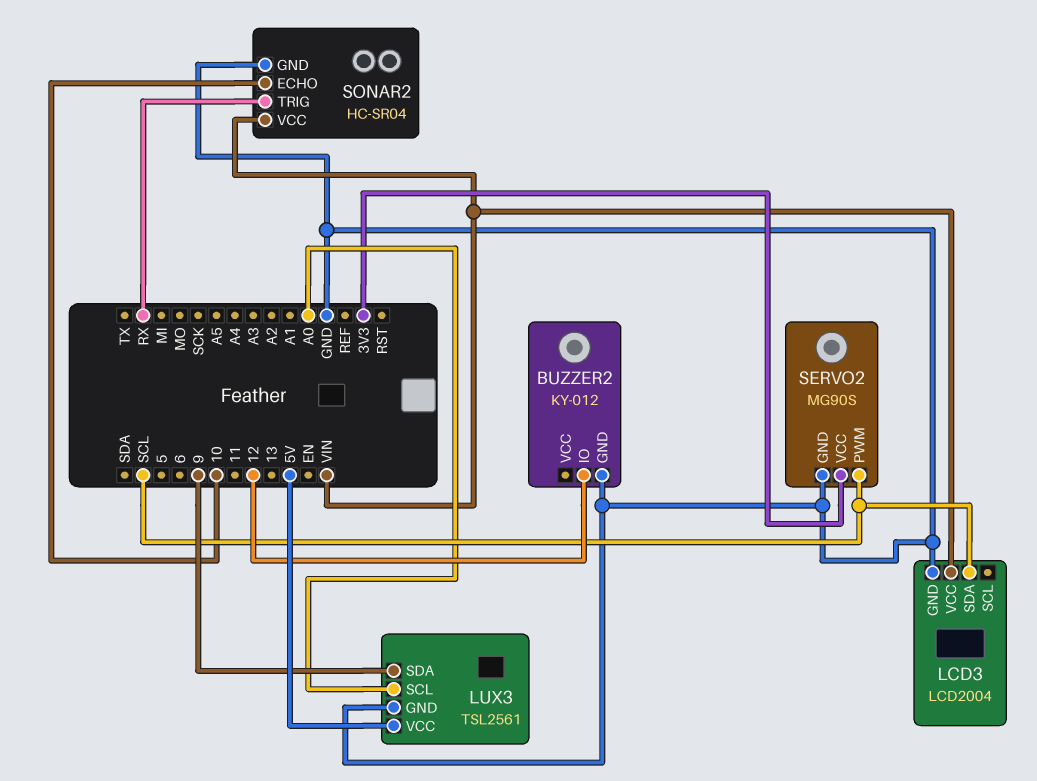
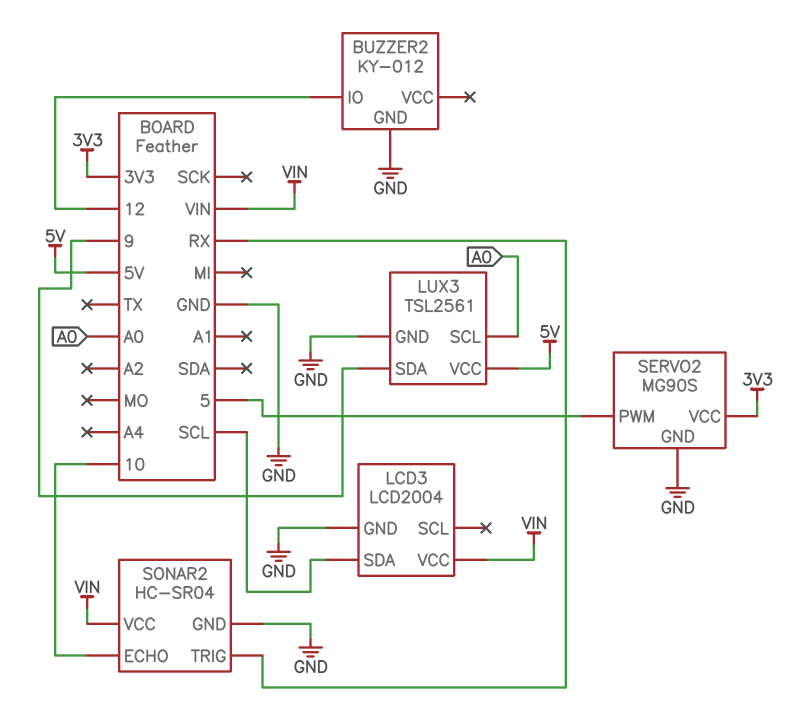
SERVO2 pin PWM: SCL -> 5

